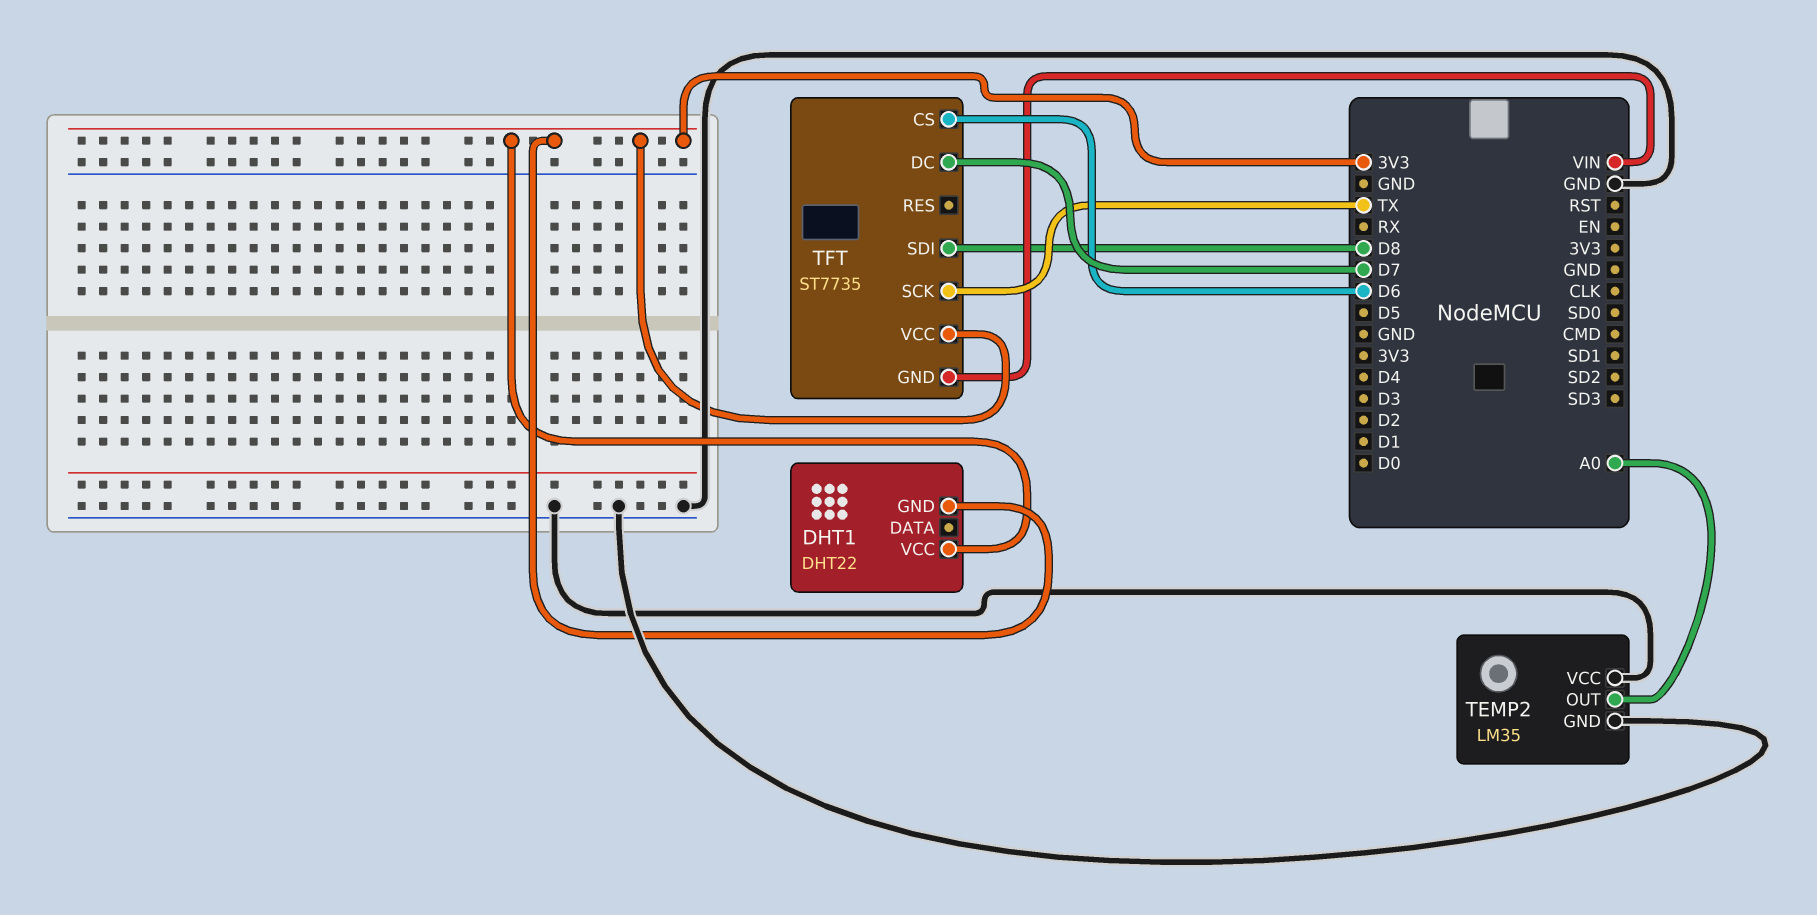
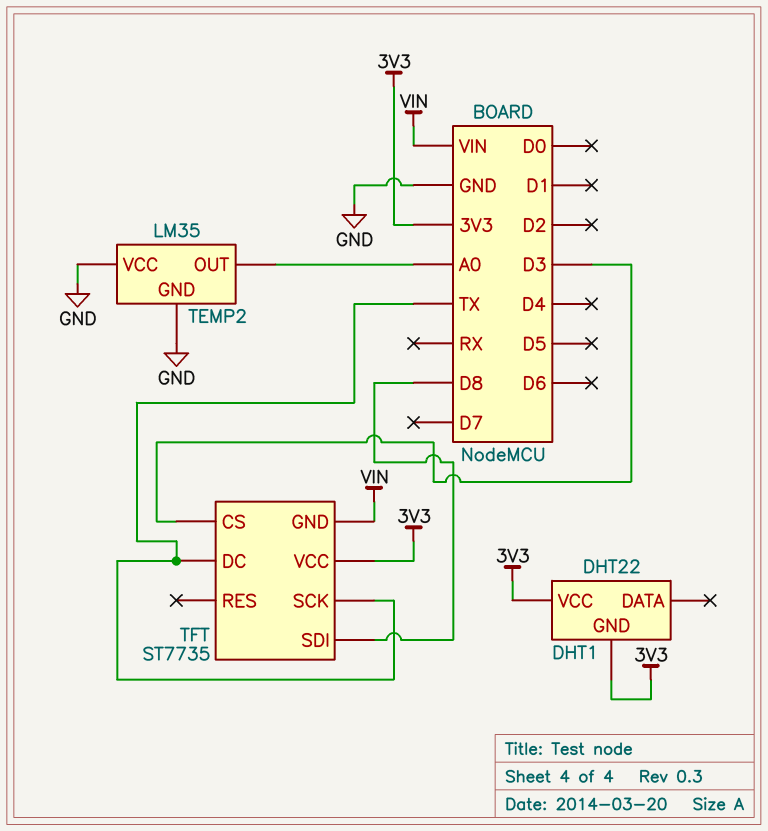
TFT pin CS: D6 -> D3
TFT pin DC: D7 -> TX

